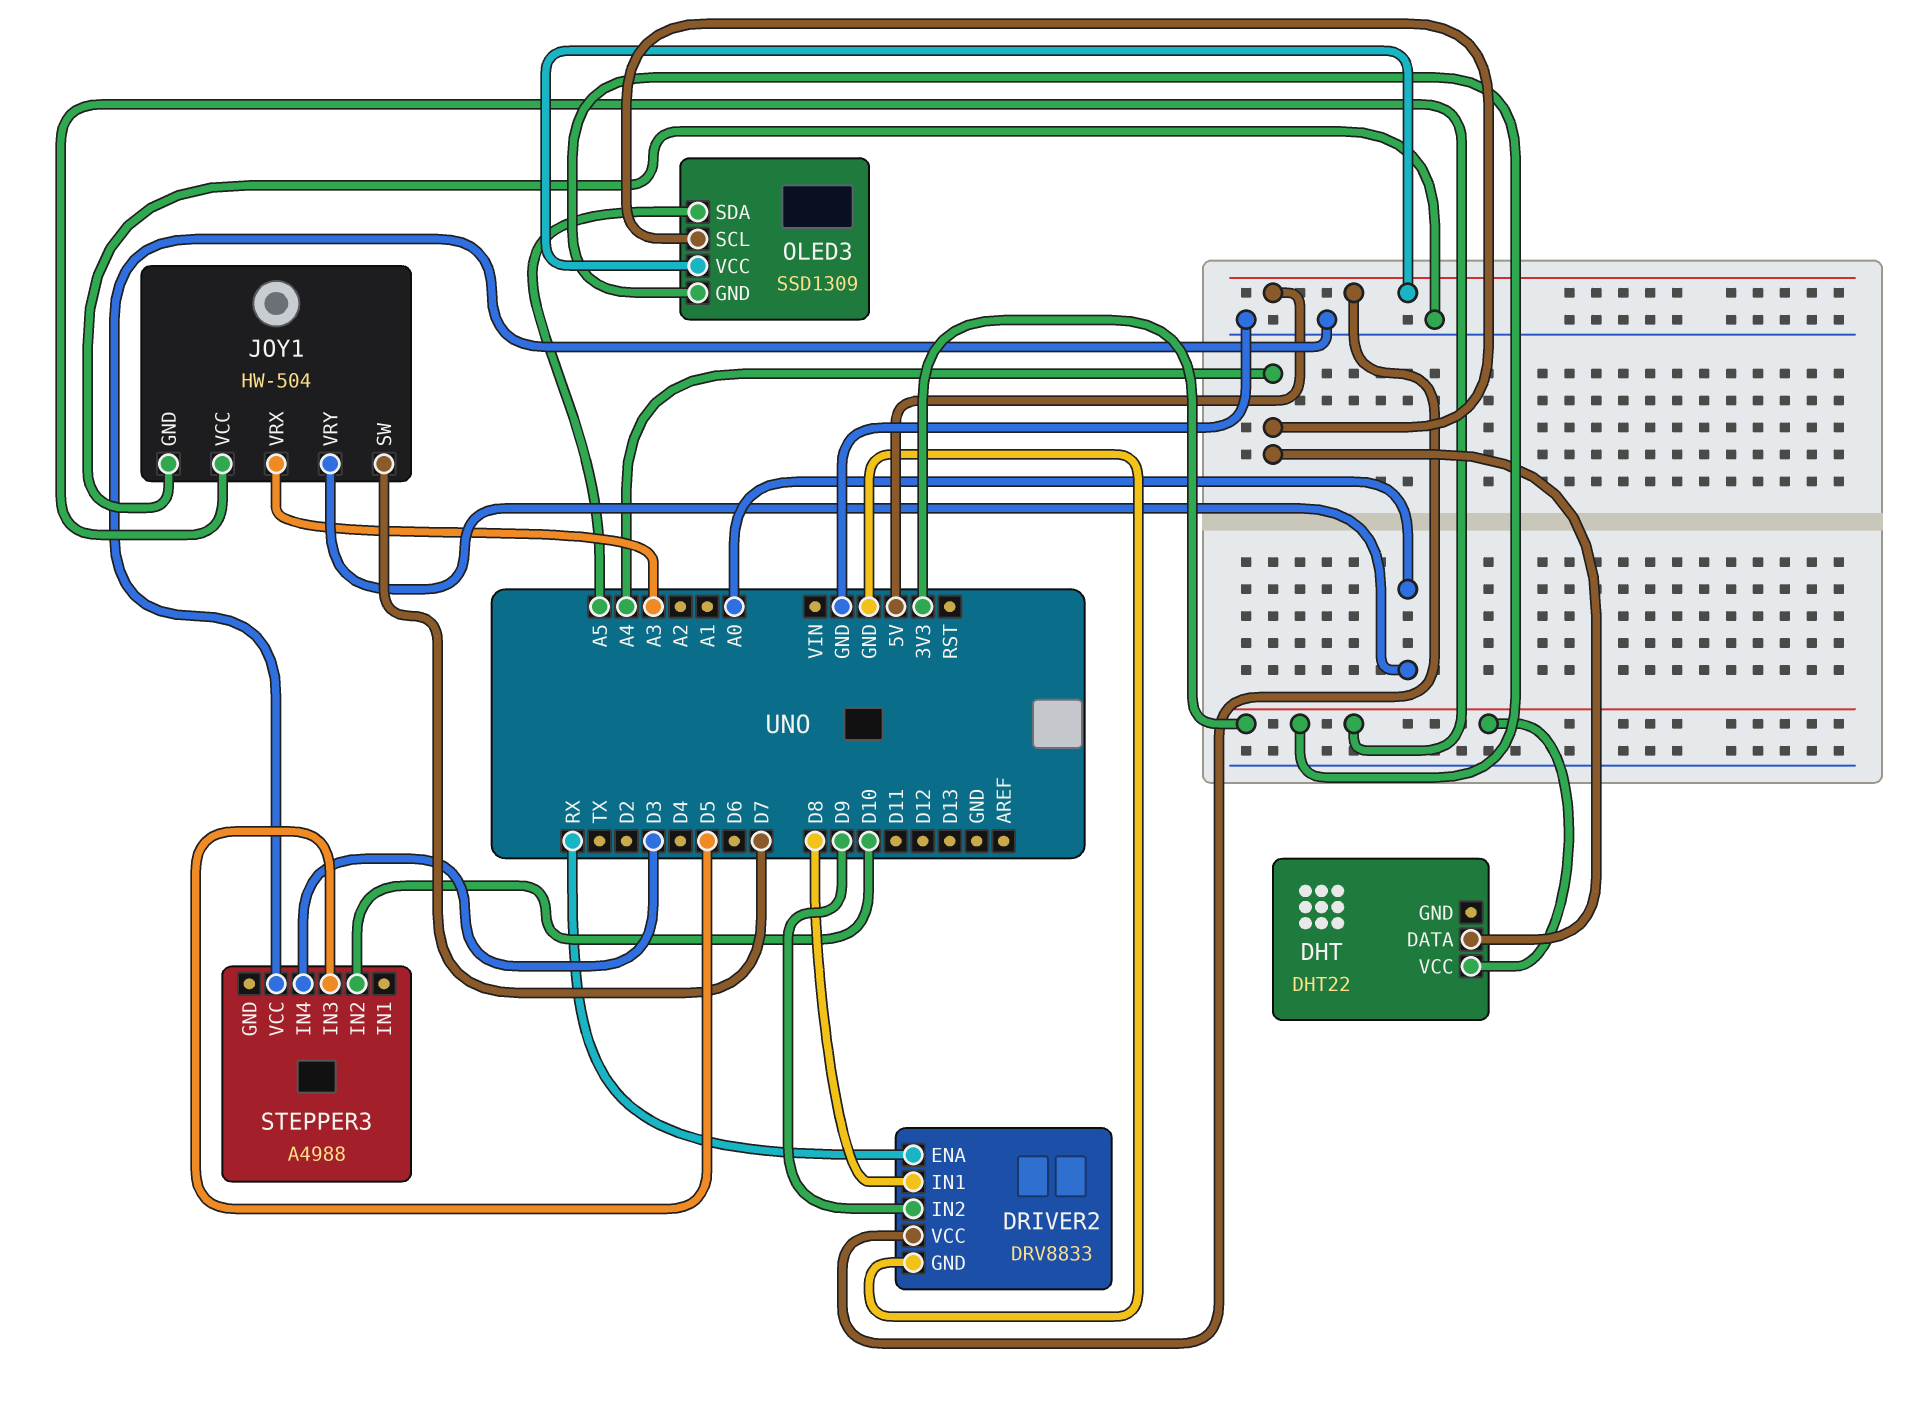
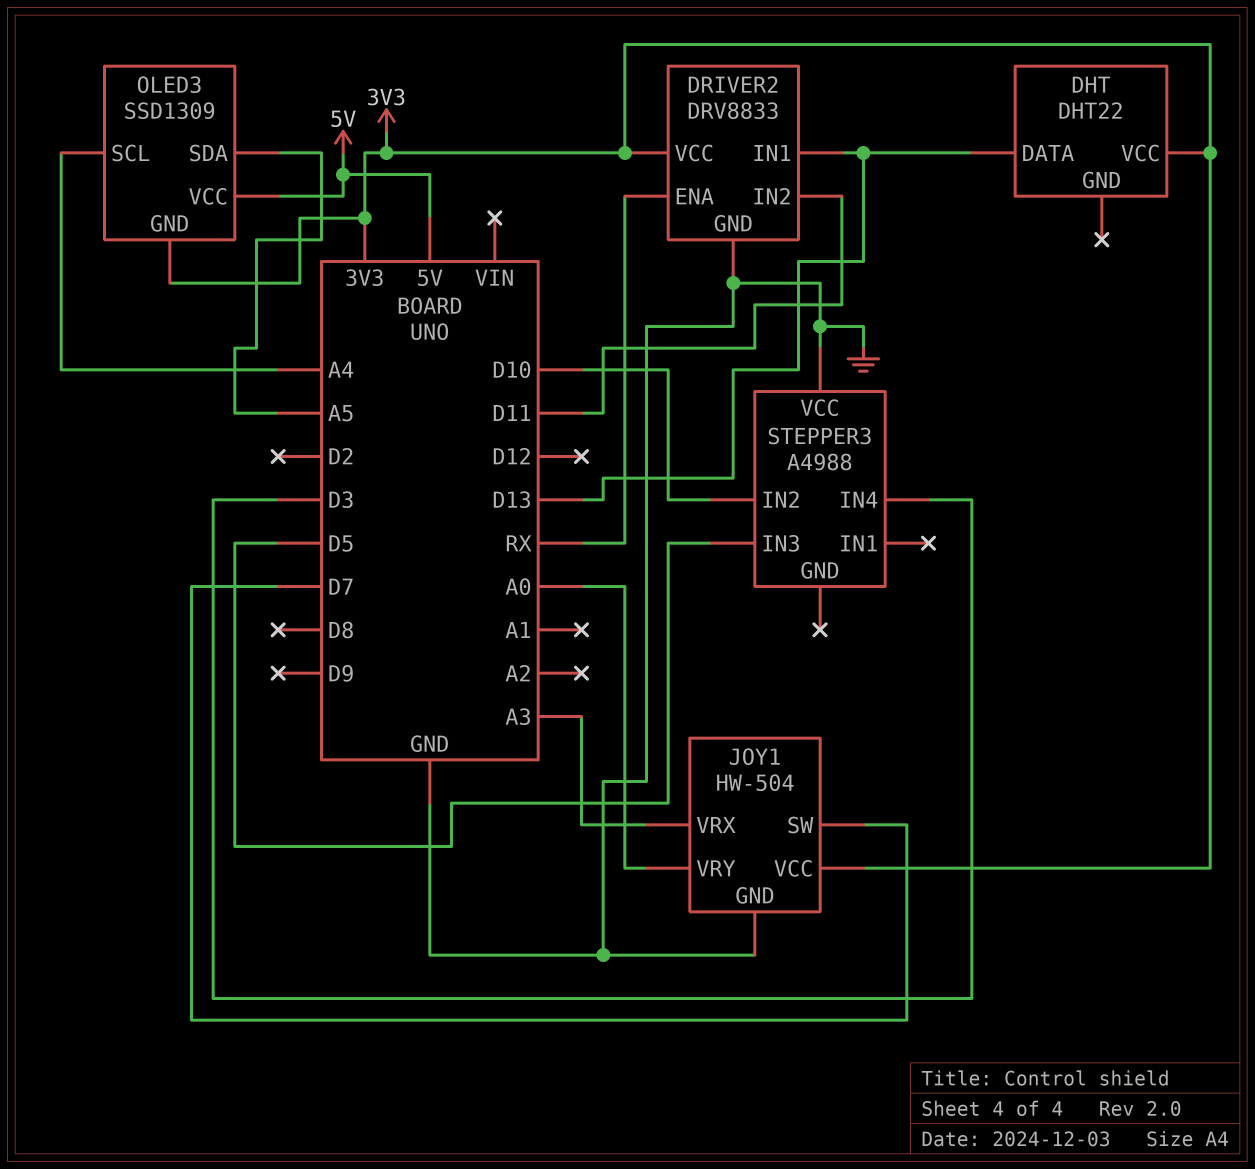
DHT pin DATA: A4 -> D13
DRIVER2 pin IN1: D8 -> D13
DRIVER2 pin IN2: D9 -> D11
DRIVER2 pin VCC: 5V -> 3V3

